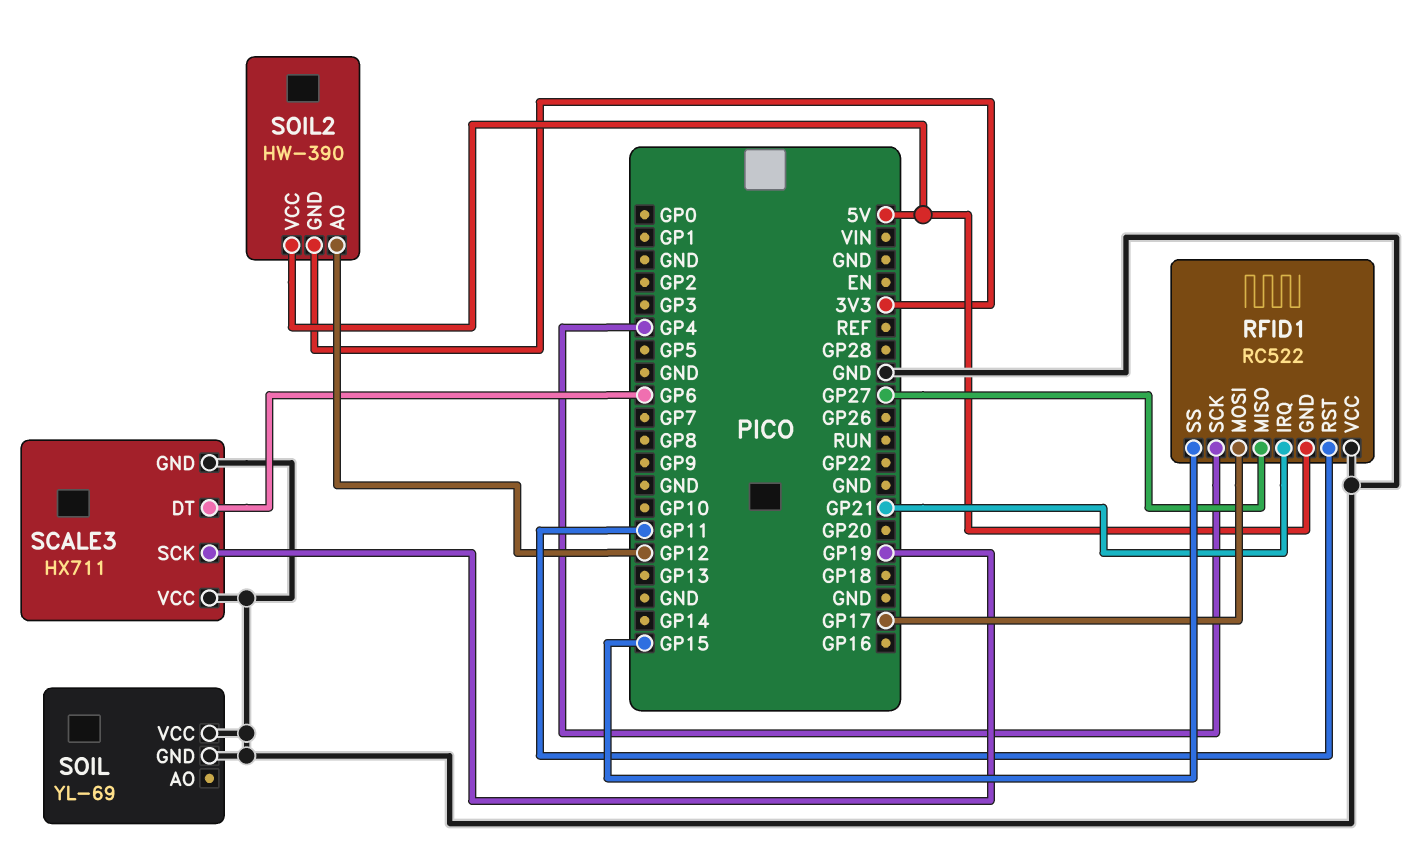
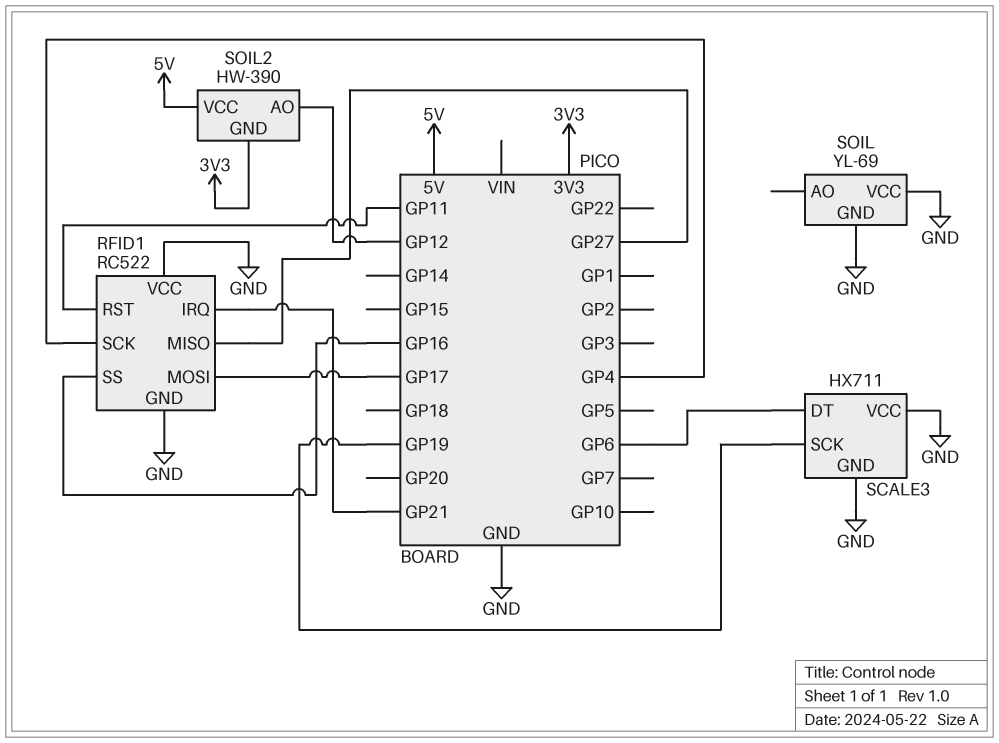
RFID1 pin GND: 5V -> GND
RFID1 pin SS: GP15 -> GP16

